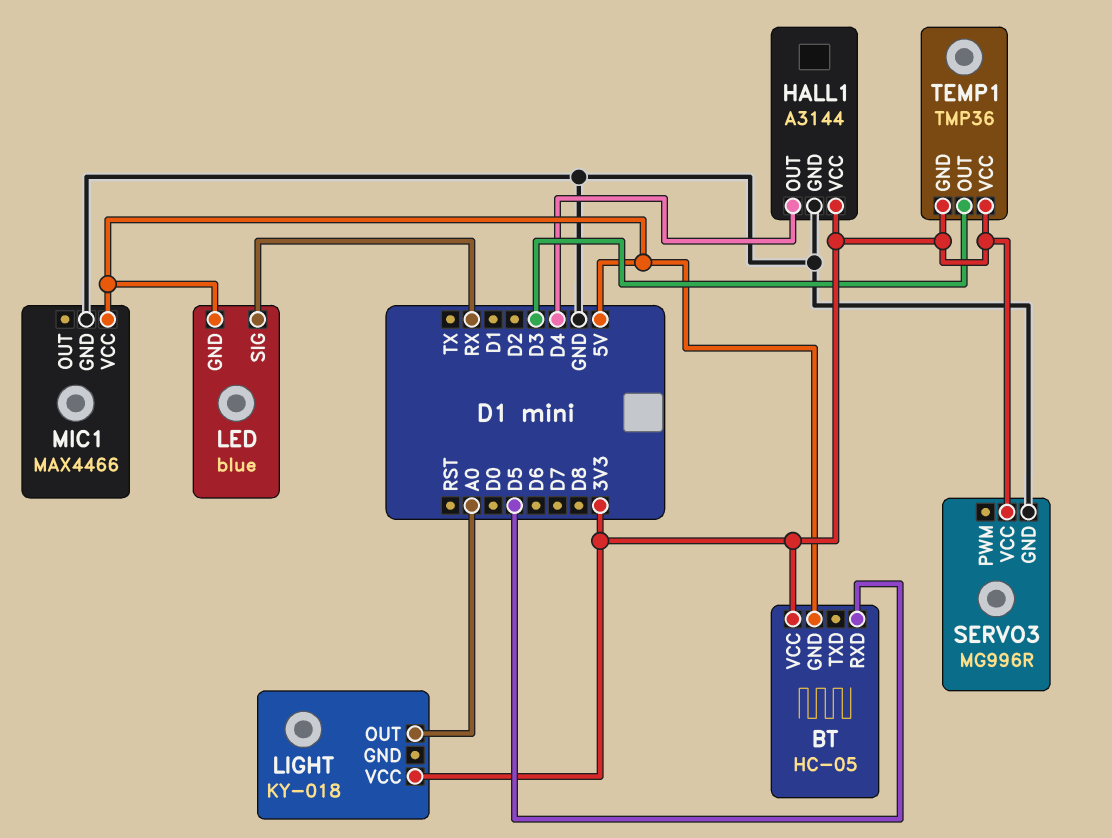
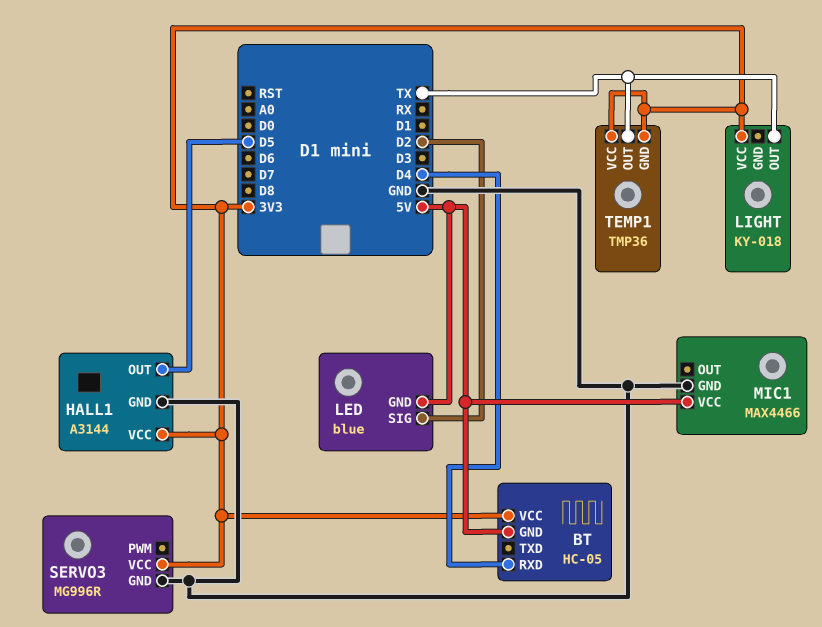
BT pin RXD: D5 -> D4
HALL1 pin OUT: D4 -> D5
LED pin SIG: RX -> D2
LIGHT pin OUT: A0 -> TX
TEMP1 pin OUT: D3 -> TX

